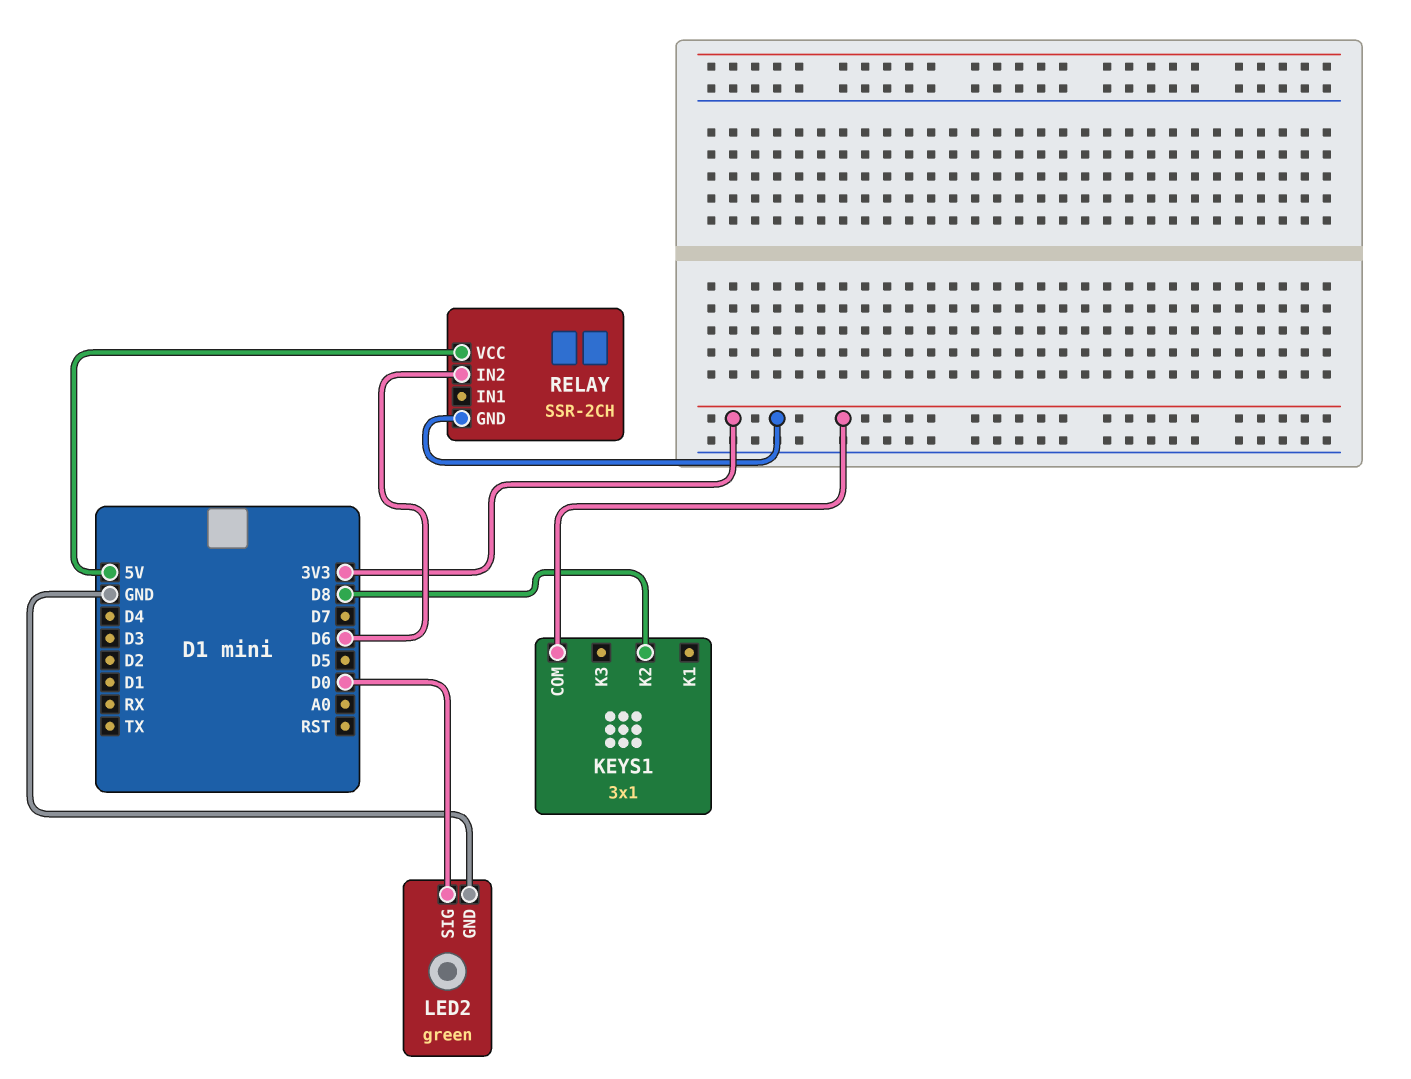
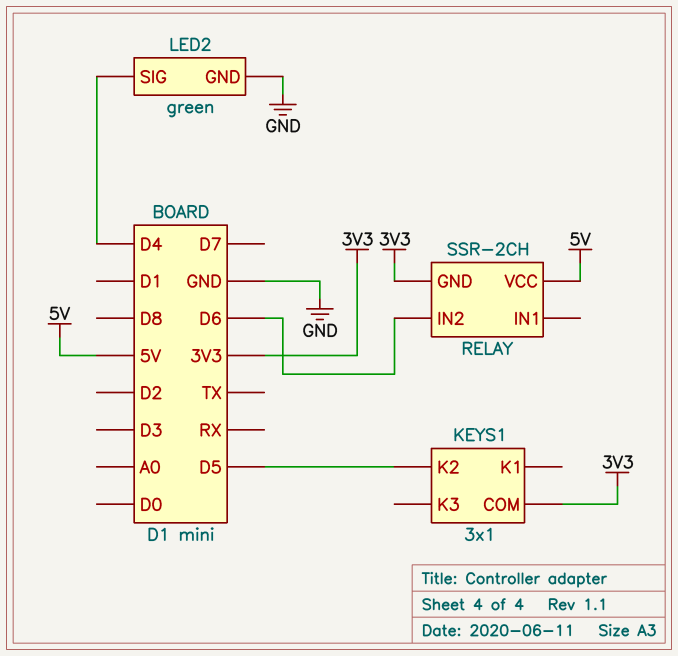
KEYS1 pin K2: D8 -> D5
LED2 pin SIG: D0 -> D4

